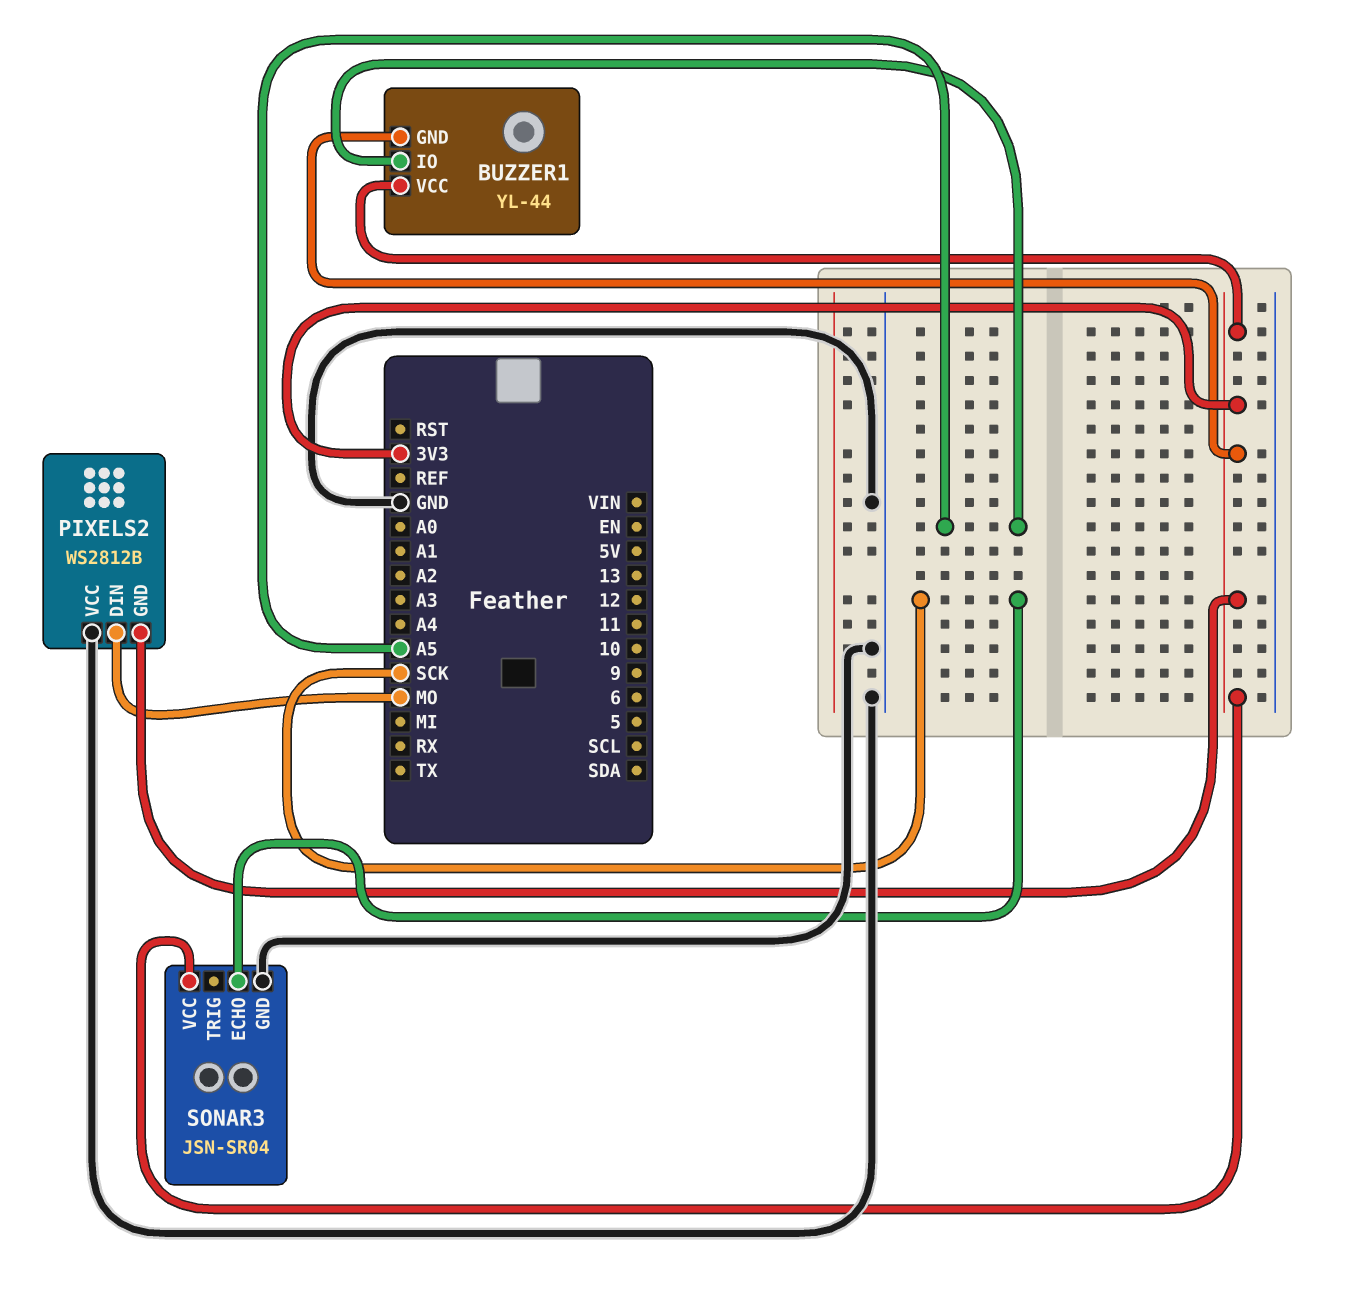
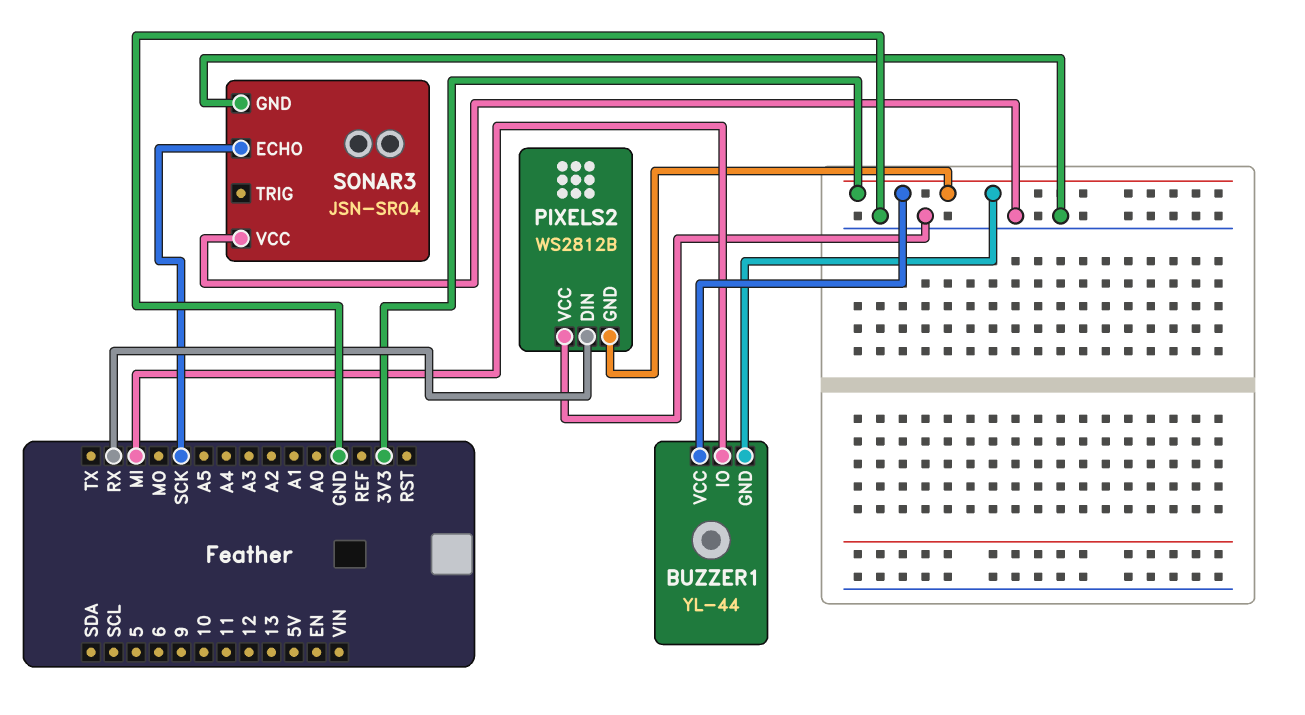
BUZZER1 pin IO: A5 -> MI
PIXELS2 pin DIN: MO -> RX
SONAR3 pin VCC: 3V3 -> GND

